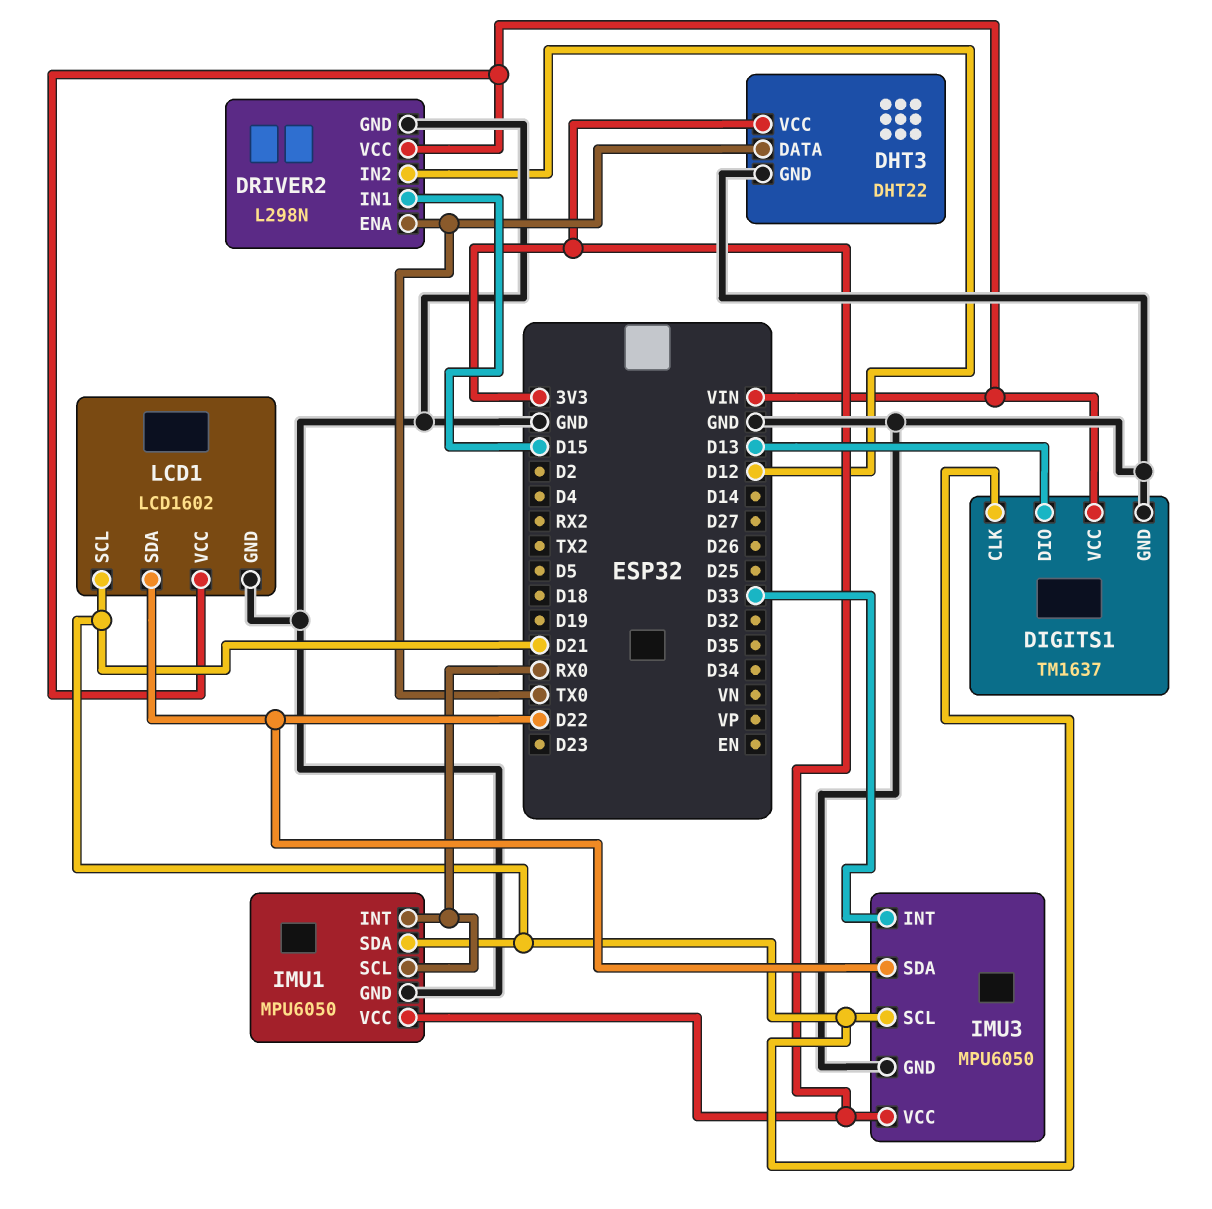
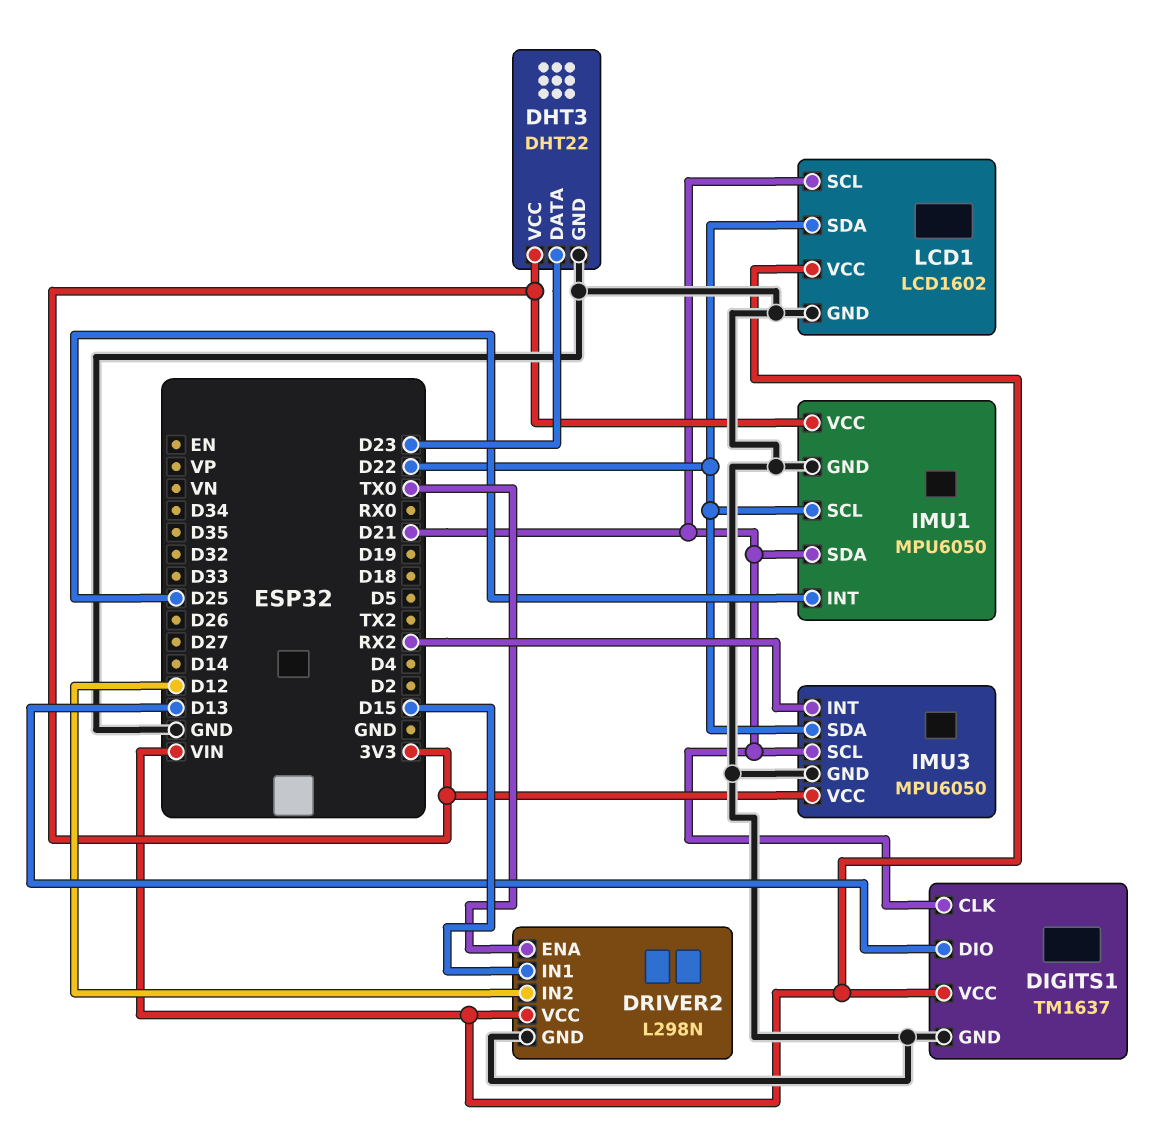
DHT3 pin DATA: TX0 -> D23
IMU1 pin INT: RX0 -> D25
IMU1 pin SCL: RX0 -> D22
IMU3 pin INT: D33 -> RX2

